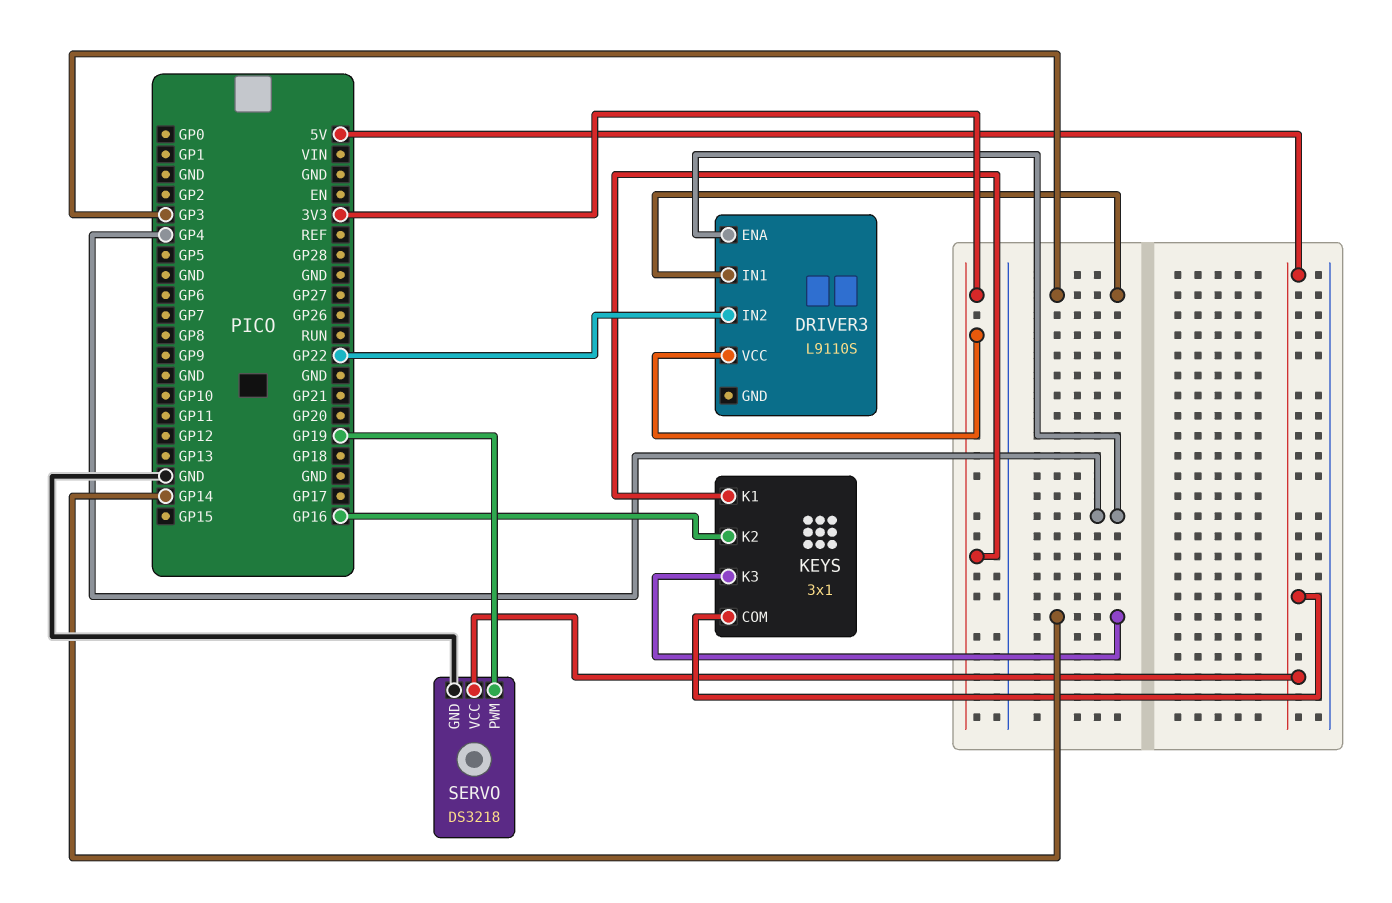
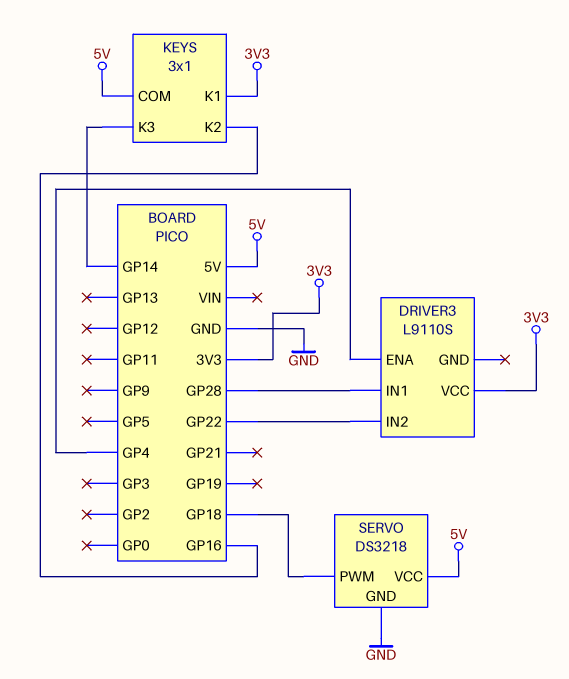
DRIVER3 pin IN1: GP3 -> GP28
SERVO pin PWM: GP19 -> GP18

